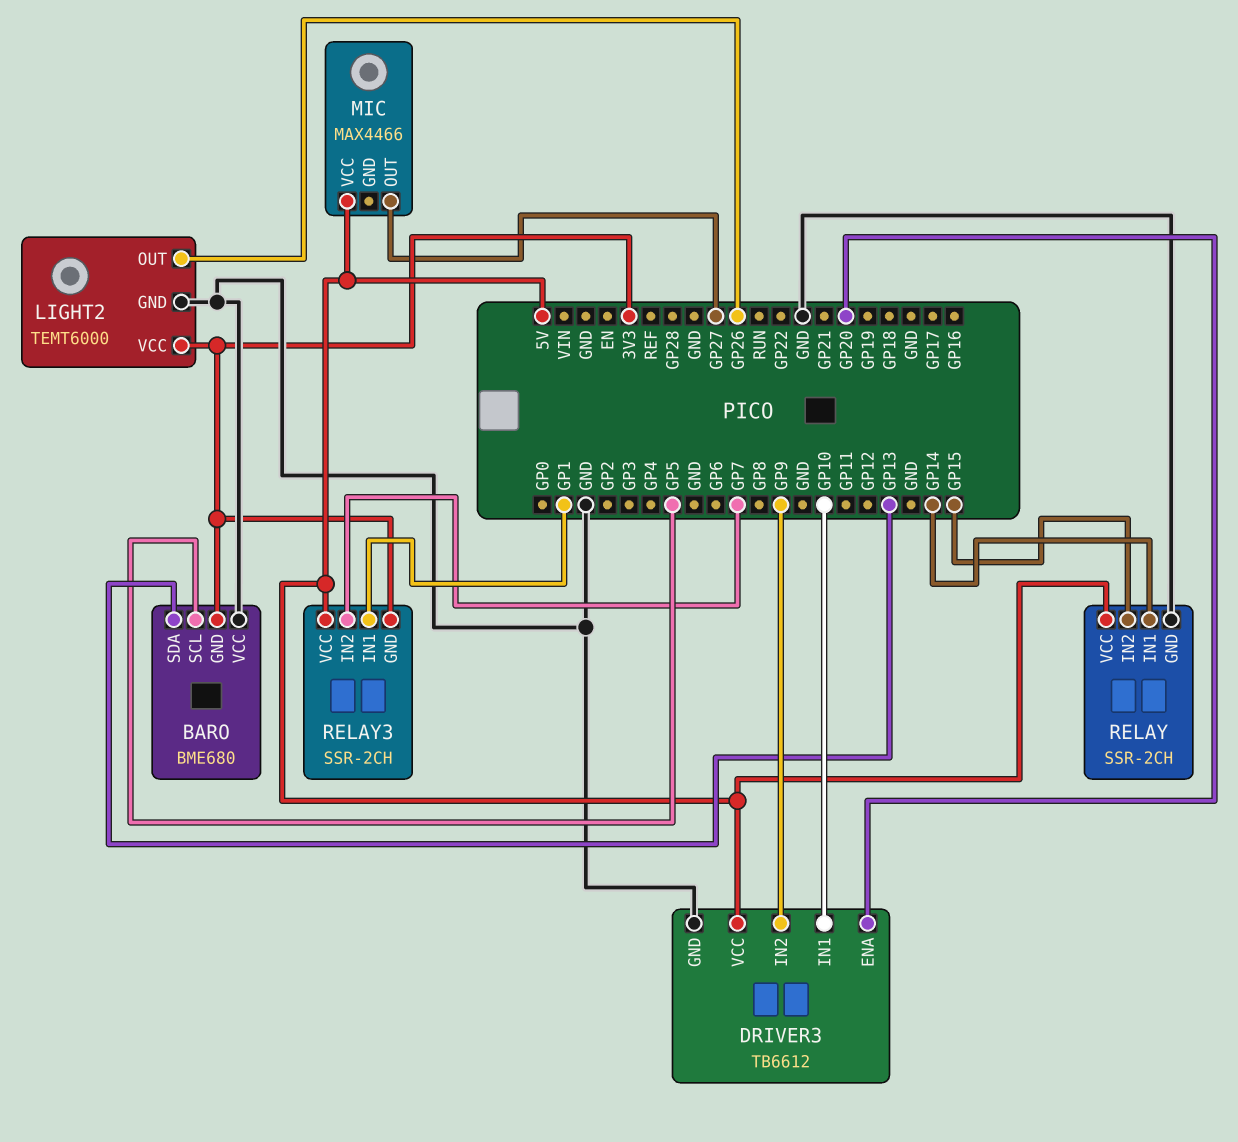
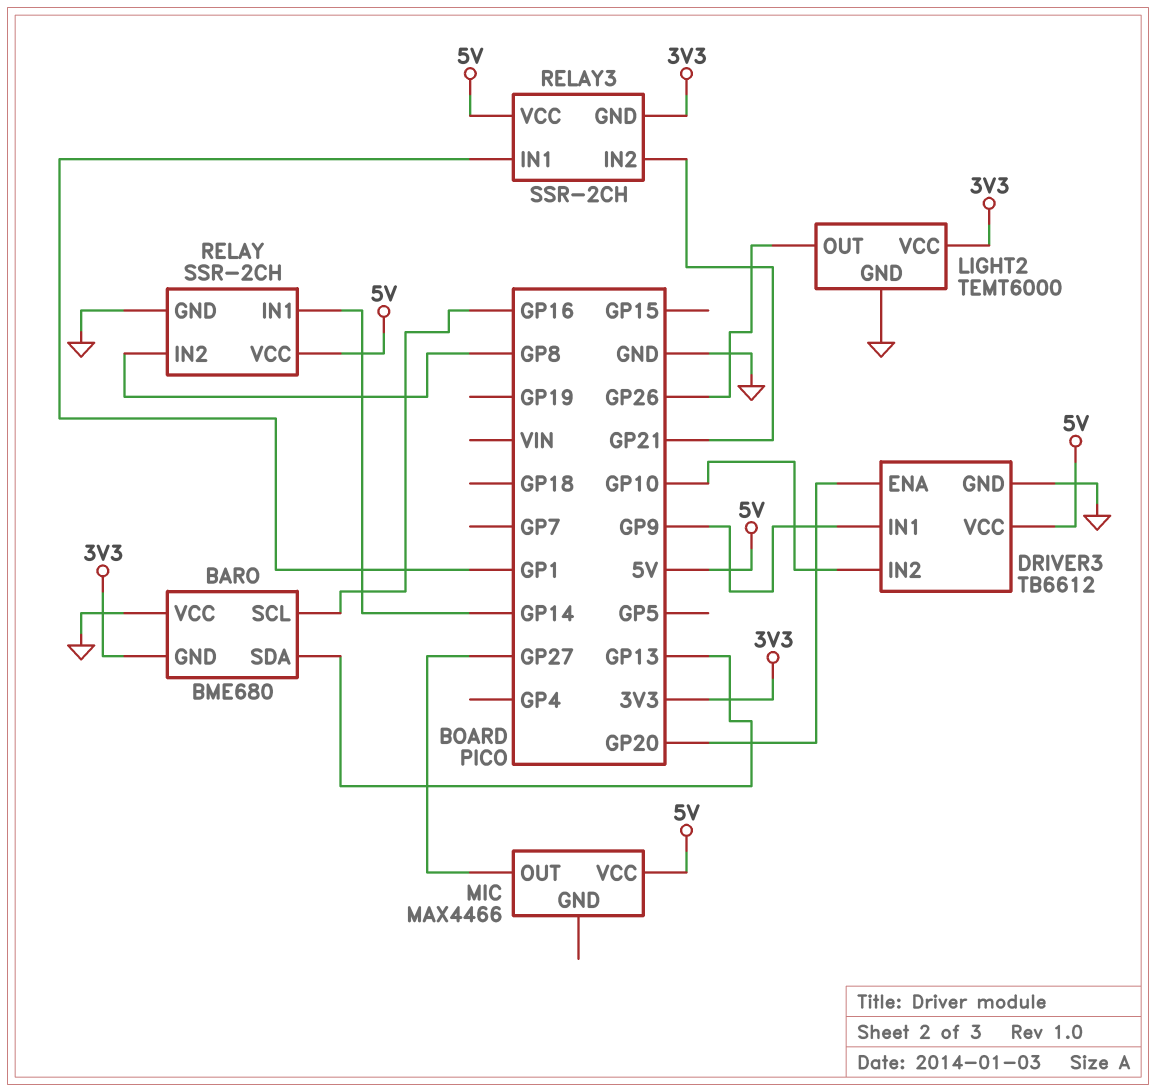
BARO pin SCL: GP5 -> GP16
DRIVER3 pin IN1: GP10 -> GP9
DRIVER3 pin IN2: GP9 -> GP10
RELAY pin IN2: GP15 -> GP8
RELAY3 pin IN2: GP7 -> GP21

